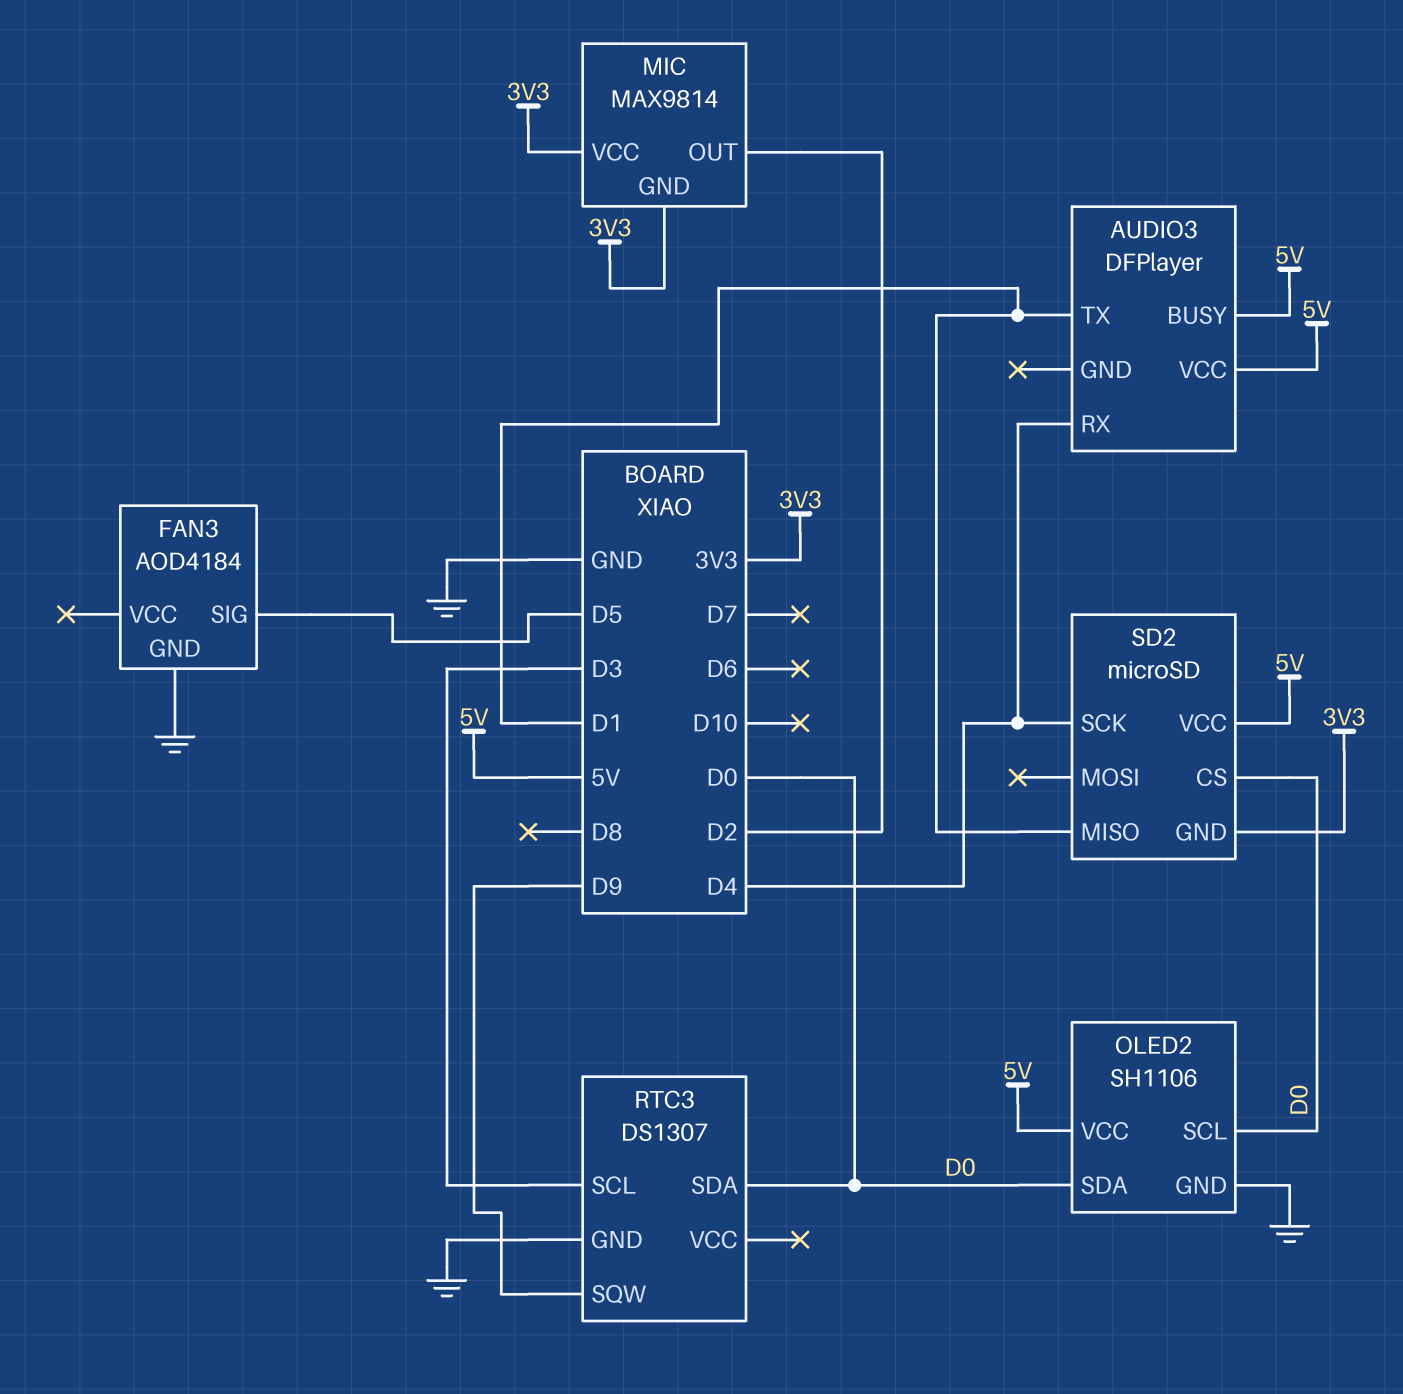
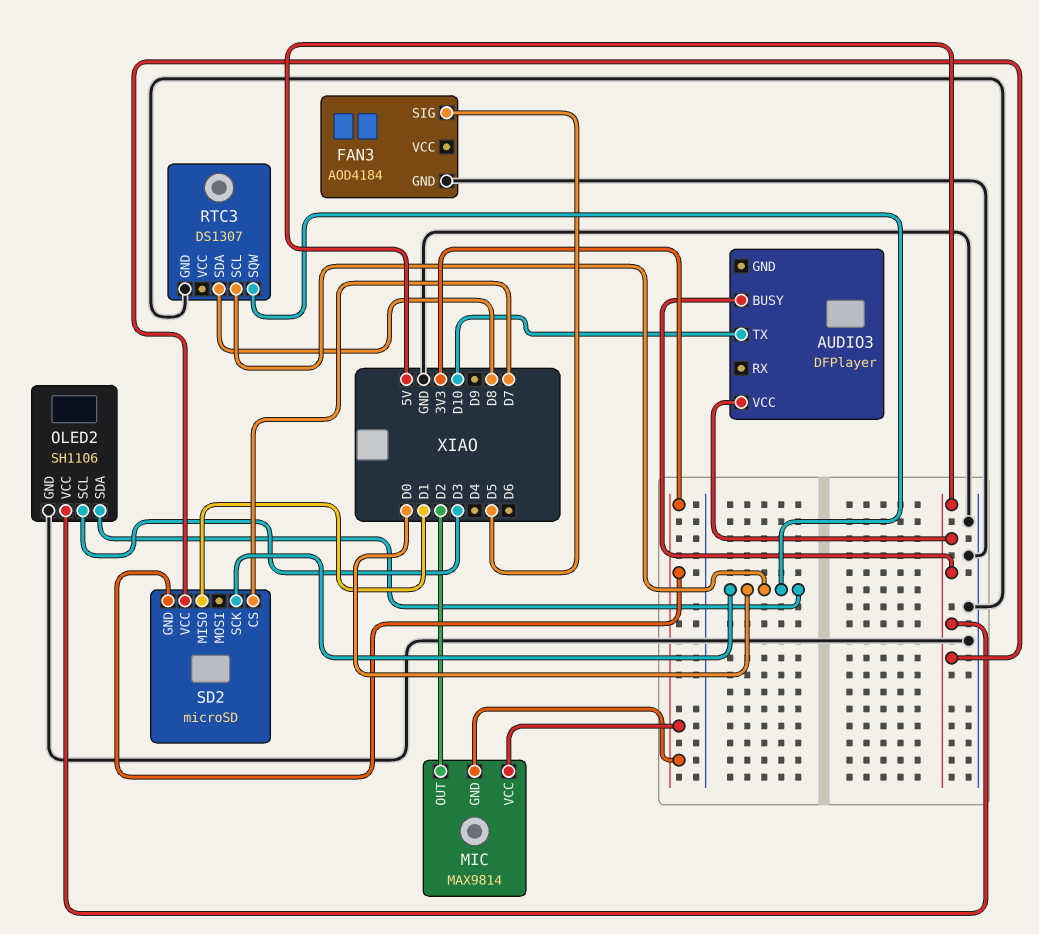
AUDIO3 pin RX: D4 -> none
AUDIO3 pin TX: D1 -> D10
OLED2 pin SCL: D0 -> D3
RTC3 pin SCL: D3 -> D0
RTC3 pin SDA: D0 -> D8
RTC3 pin SQW: D9 -> D0
SD2 pin CS: D0 -> D7
SD2 pin SCK: D4 -> D0

